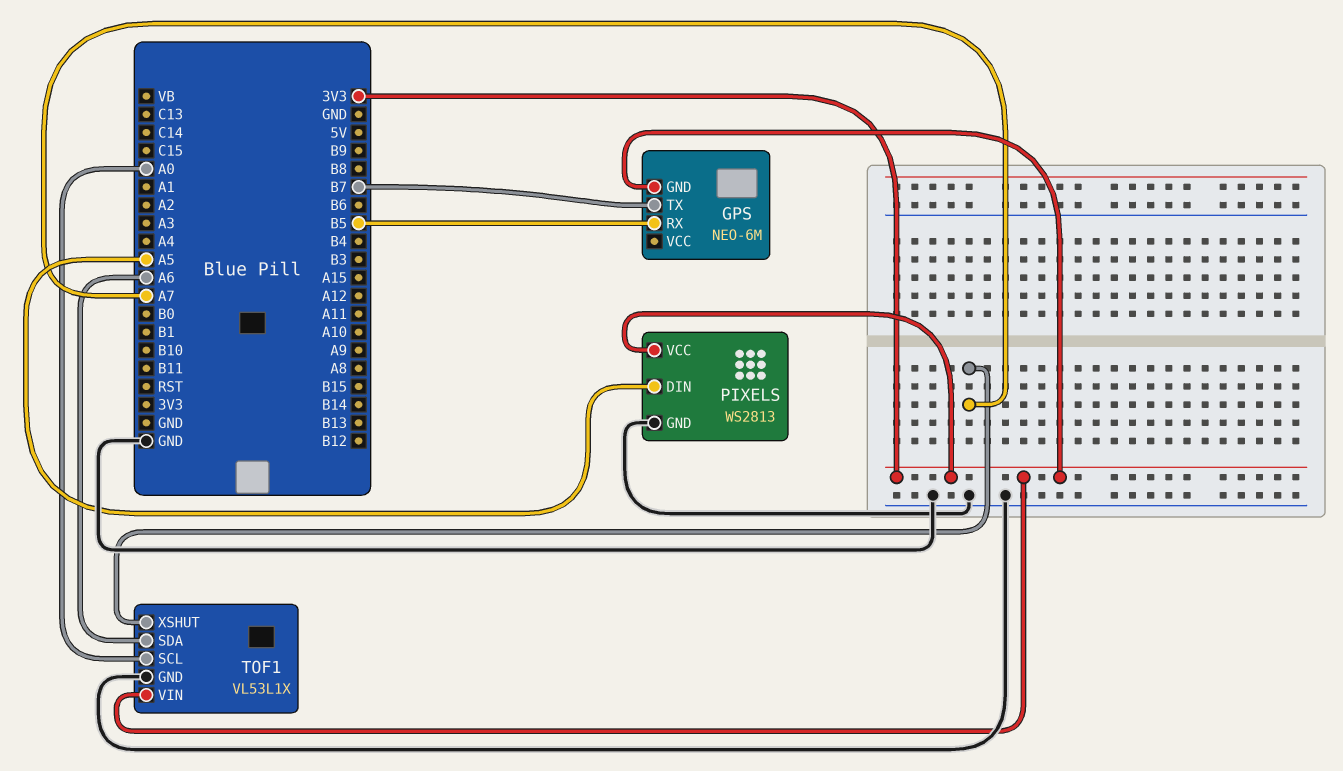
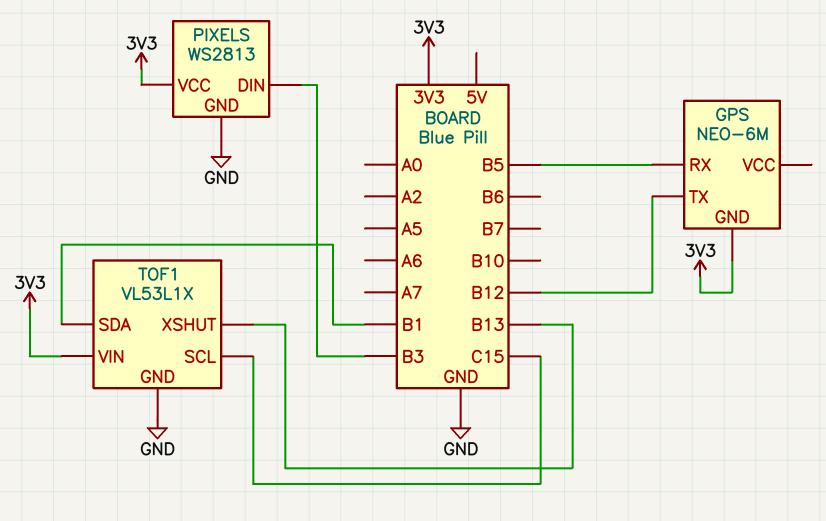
GPS pin TX: B7 -> B12
PIXELS pin DIN: A5 -> B3
TOF1 pin SCL: A0 -> C15
TOF1 pin SDA: A6 -> B1
TOF1 pin XSHUT: A7 -> B13

